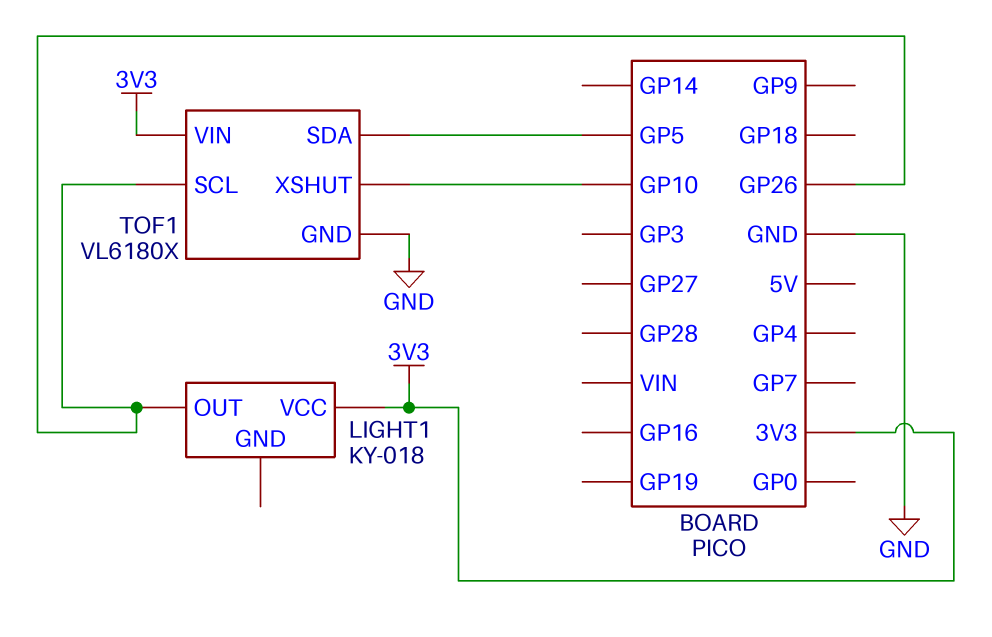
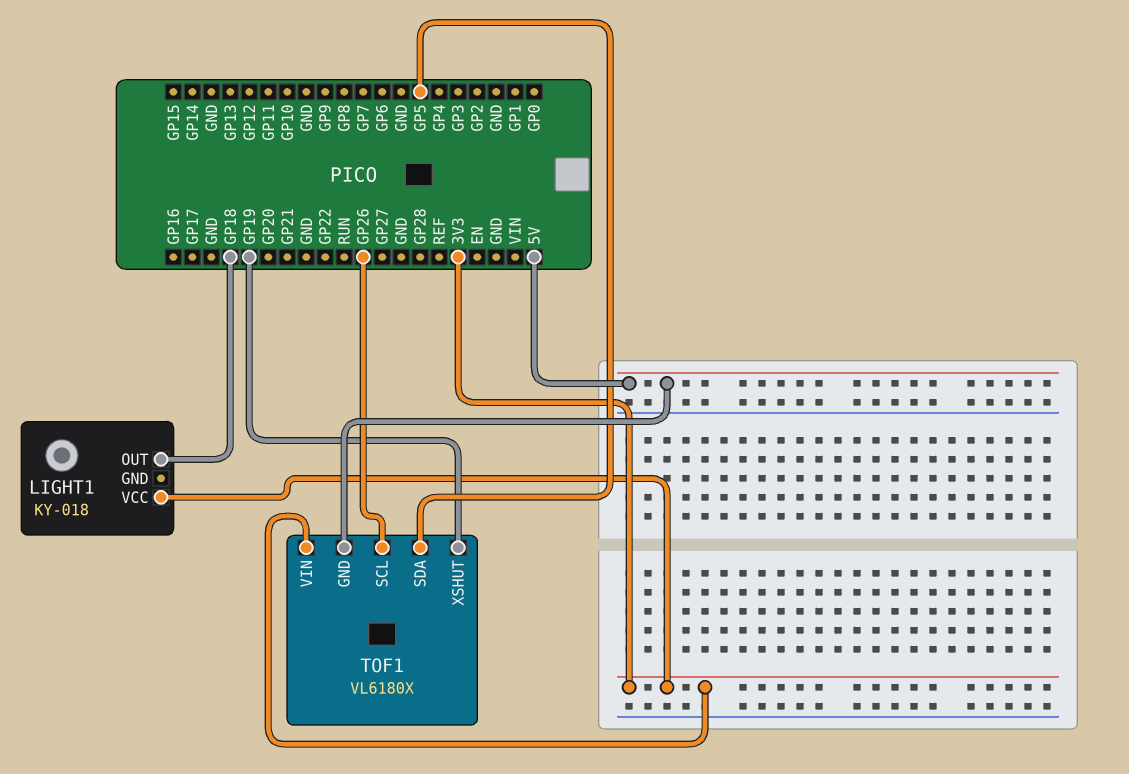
LIGHT1 pin OUT: GP26 -> GP18
TOF1 pin GND: GND -> 5V
TOF1 pin XSHUT: GP10 -> GP19

